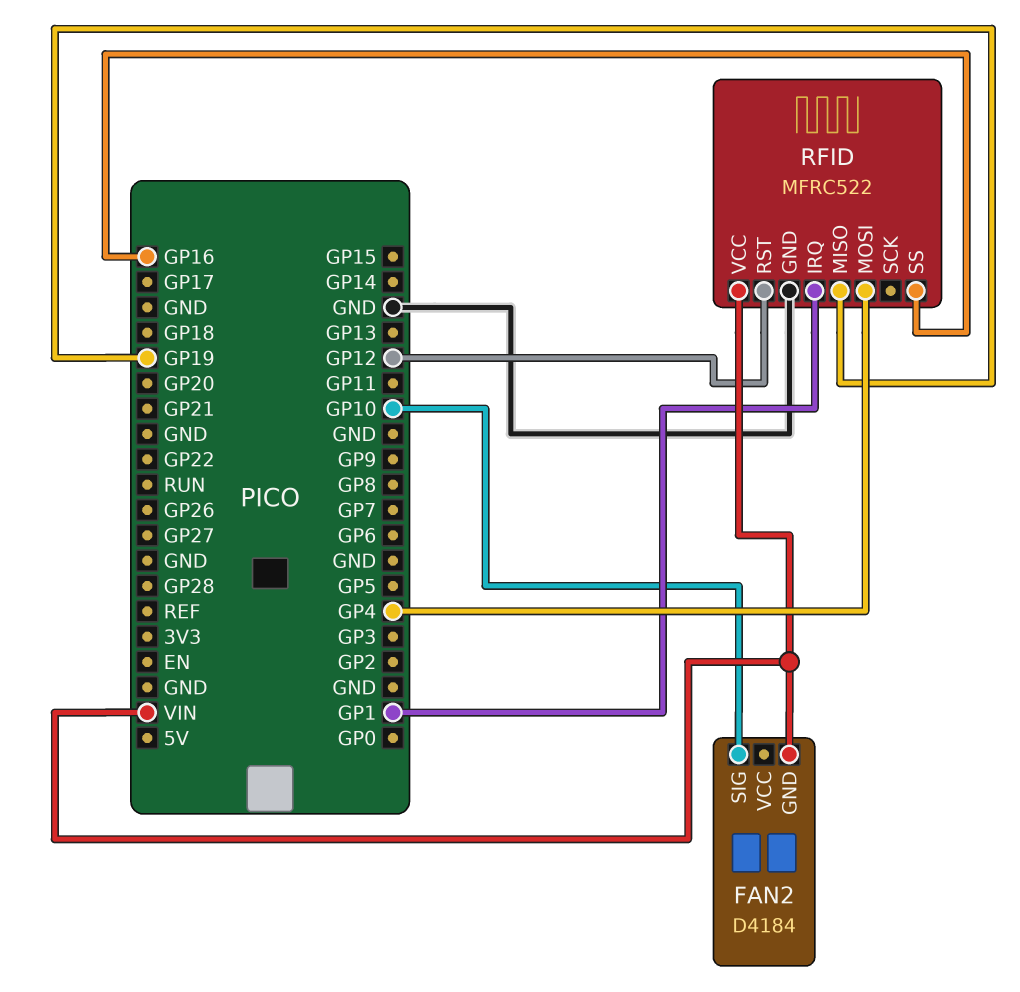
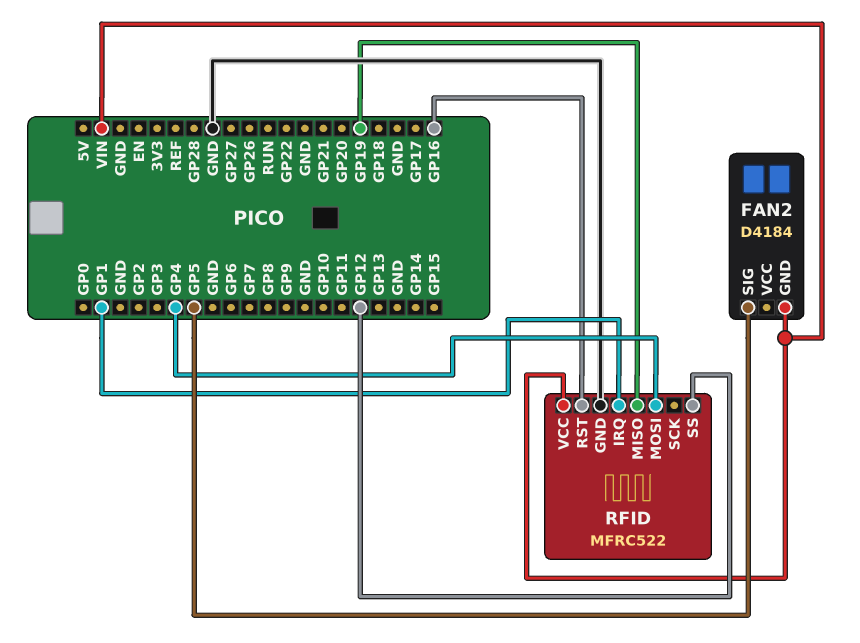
FAN2 pin SIG: GP10 -> GP5
RFID pin RST: GP12 -> GP16
RFID pin SS: GP16 -> GP12

